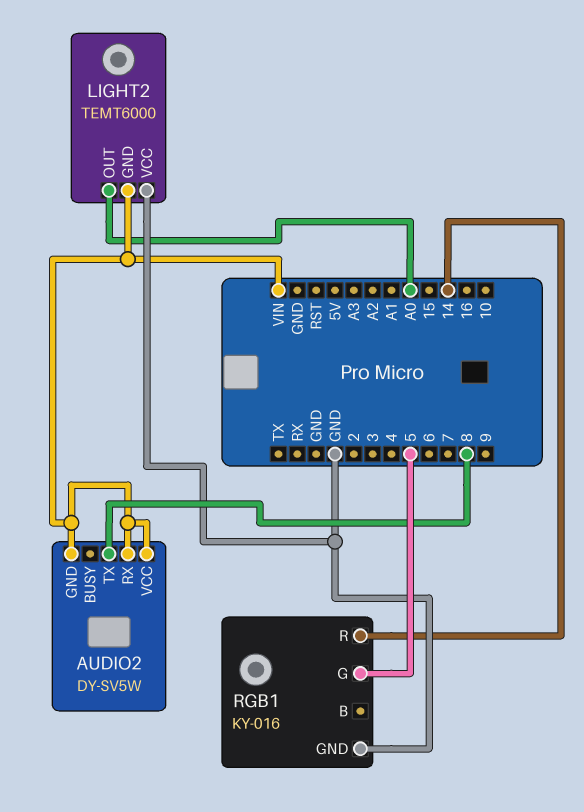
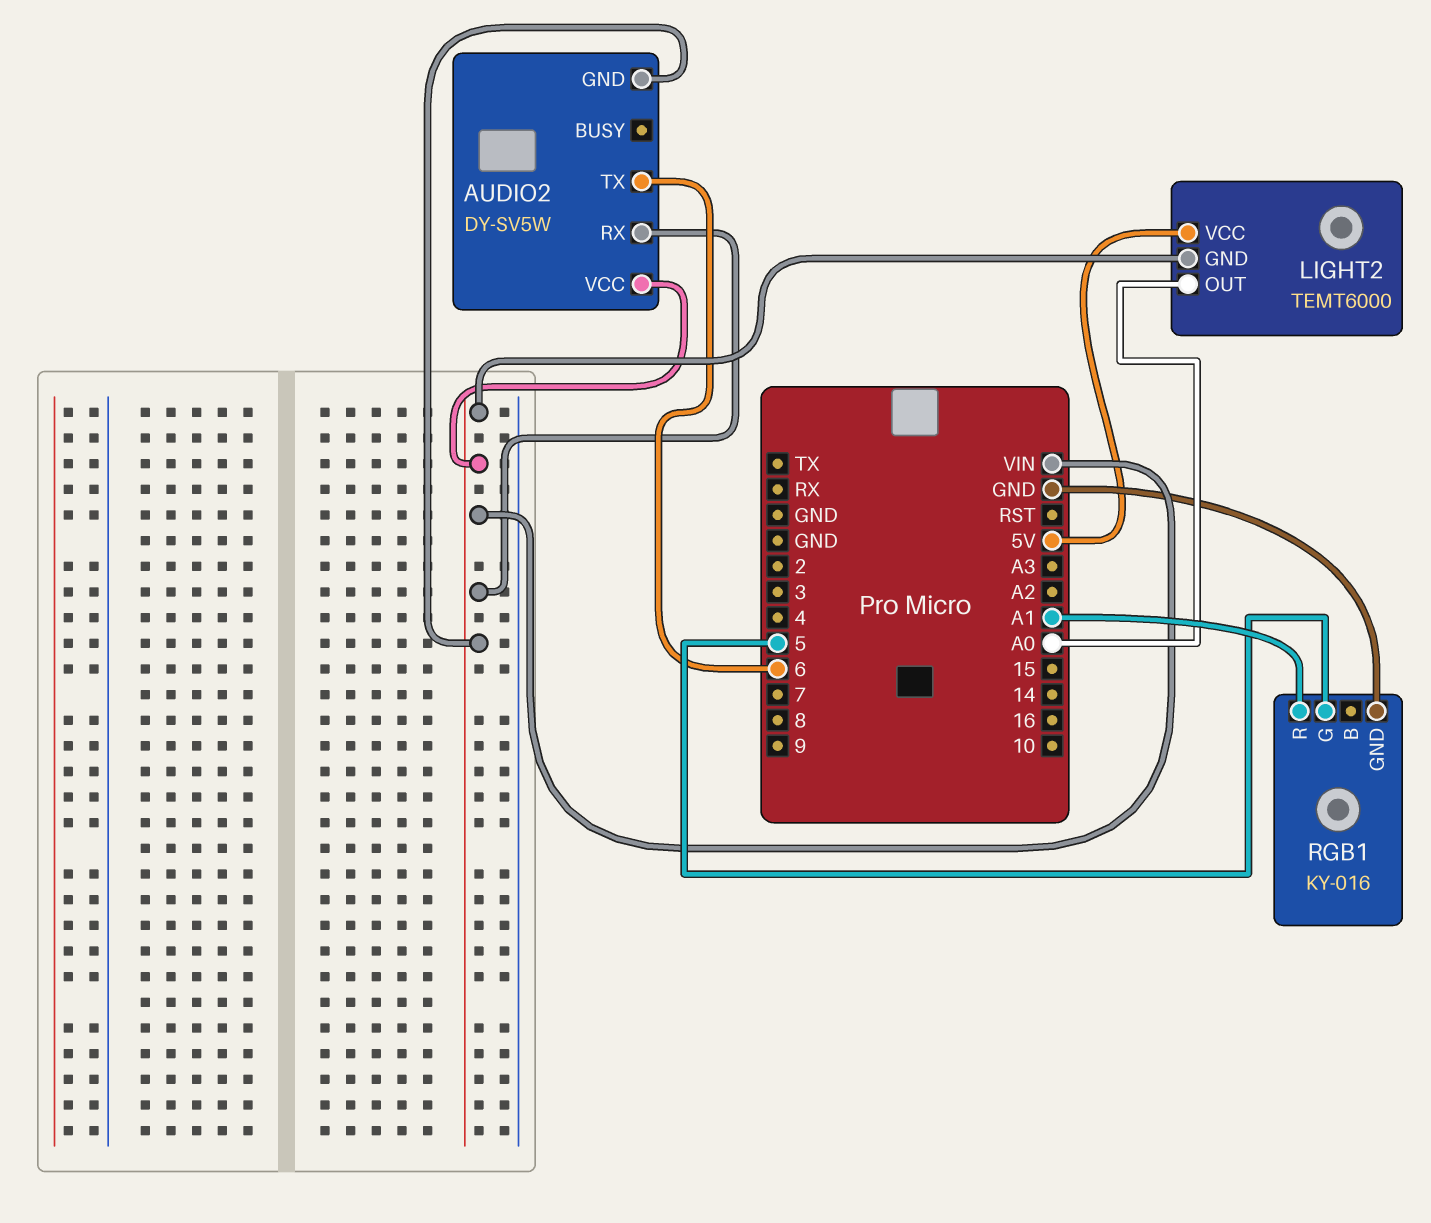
AUDIO2 pin TX: 8 -> 6
LIGHT2 pin VCC: GND -> 5V
RGB1 pin R: 14 -> A1

